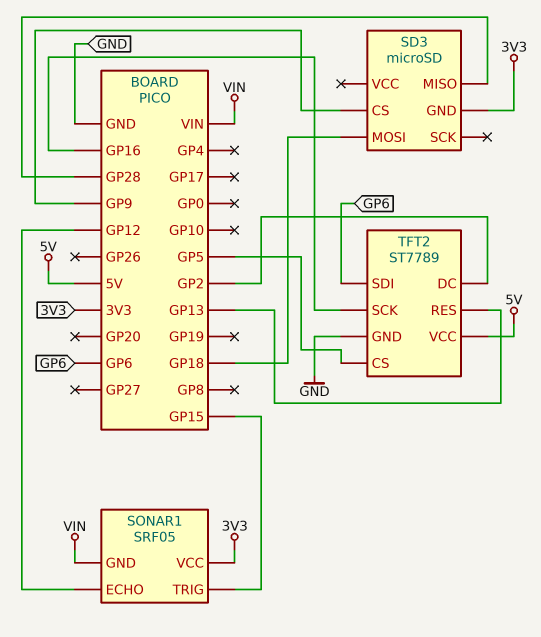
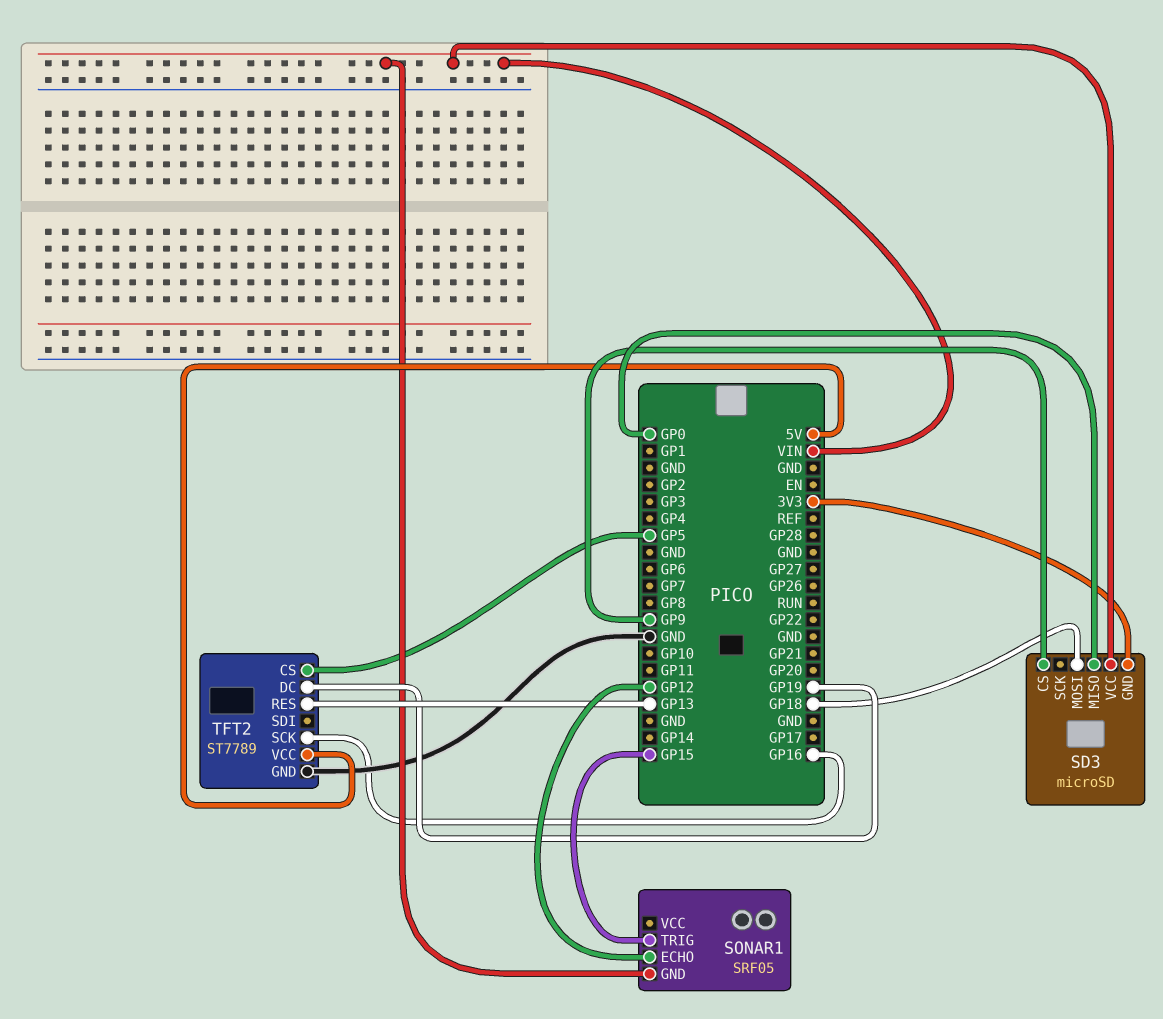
SD3 pin MISO: GP28 -> GP0
SD3 pin VCC: none -> VIN
SONAR1 pin VCC: 3V3 -> none
TFT2 pin DC: GP2 -> GP19
TFT2 pin SDI: GP6 -> none

